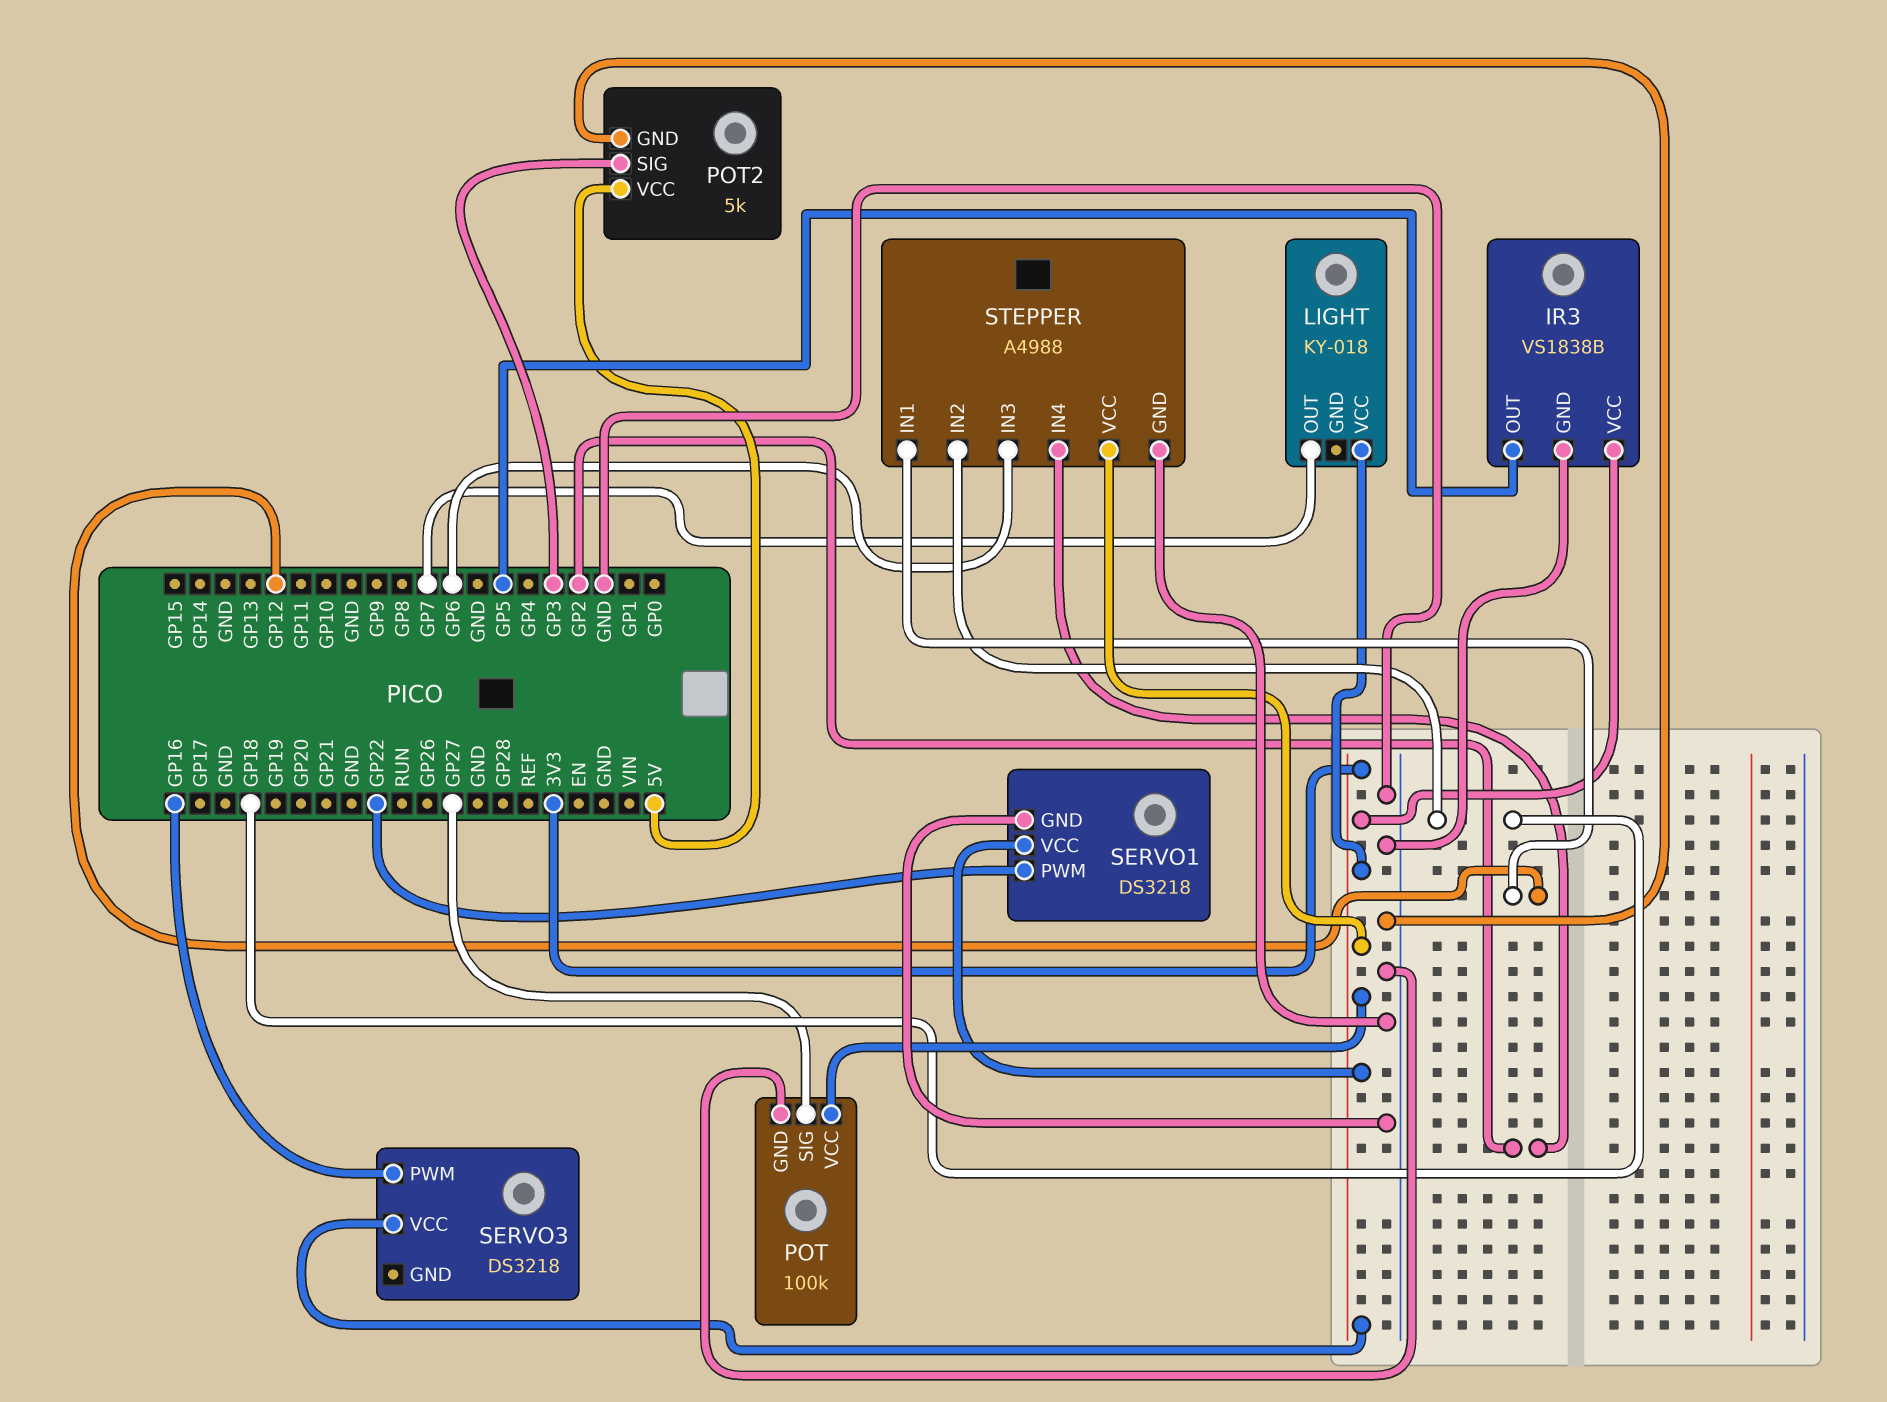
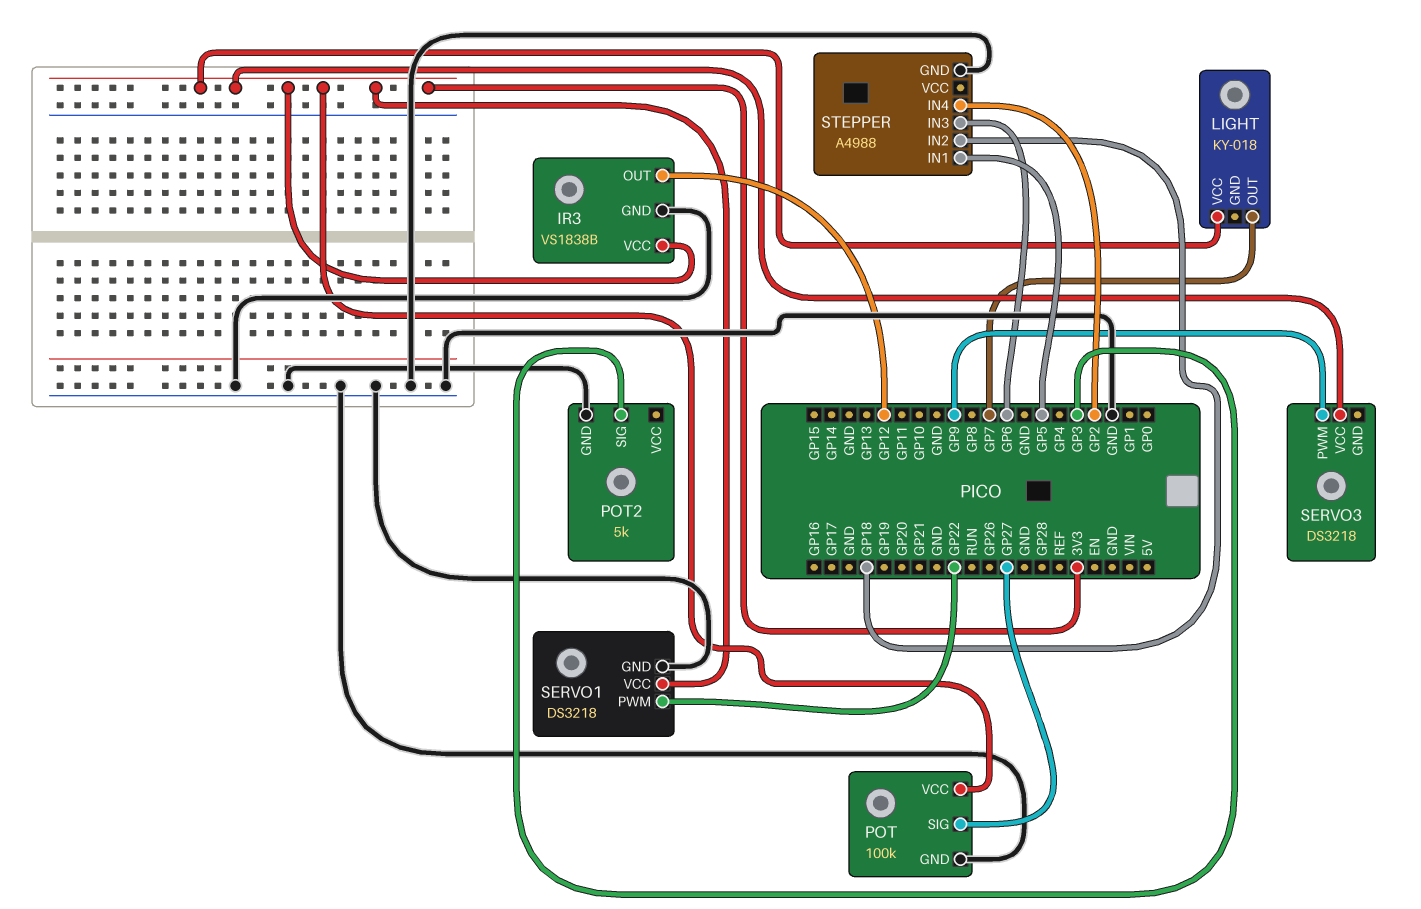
IR3 pin OUT: GP5 -> GP12
POT2 pin VCC: 5V -> none
SERVO3 pin PWM: GP16 -> GP9
STEPPER pin IN1: GP12 -> GP5
STEPPER pin VCC: 3V3 -> none

